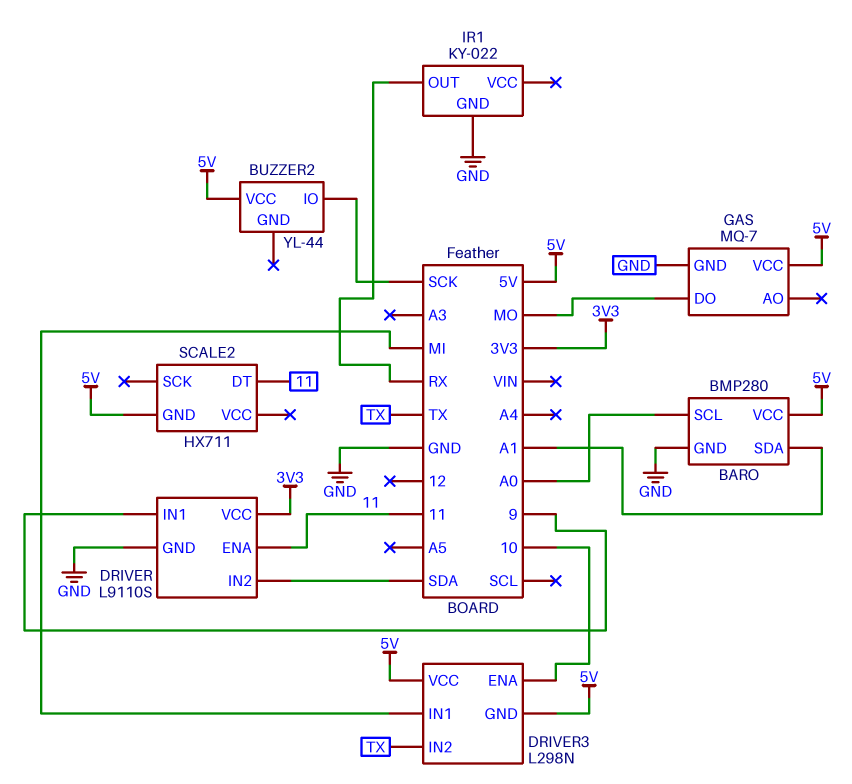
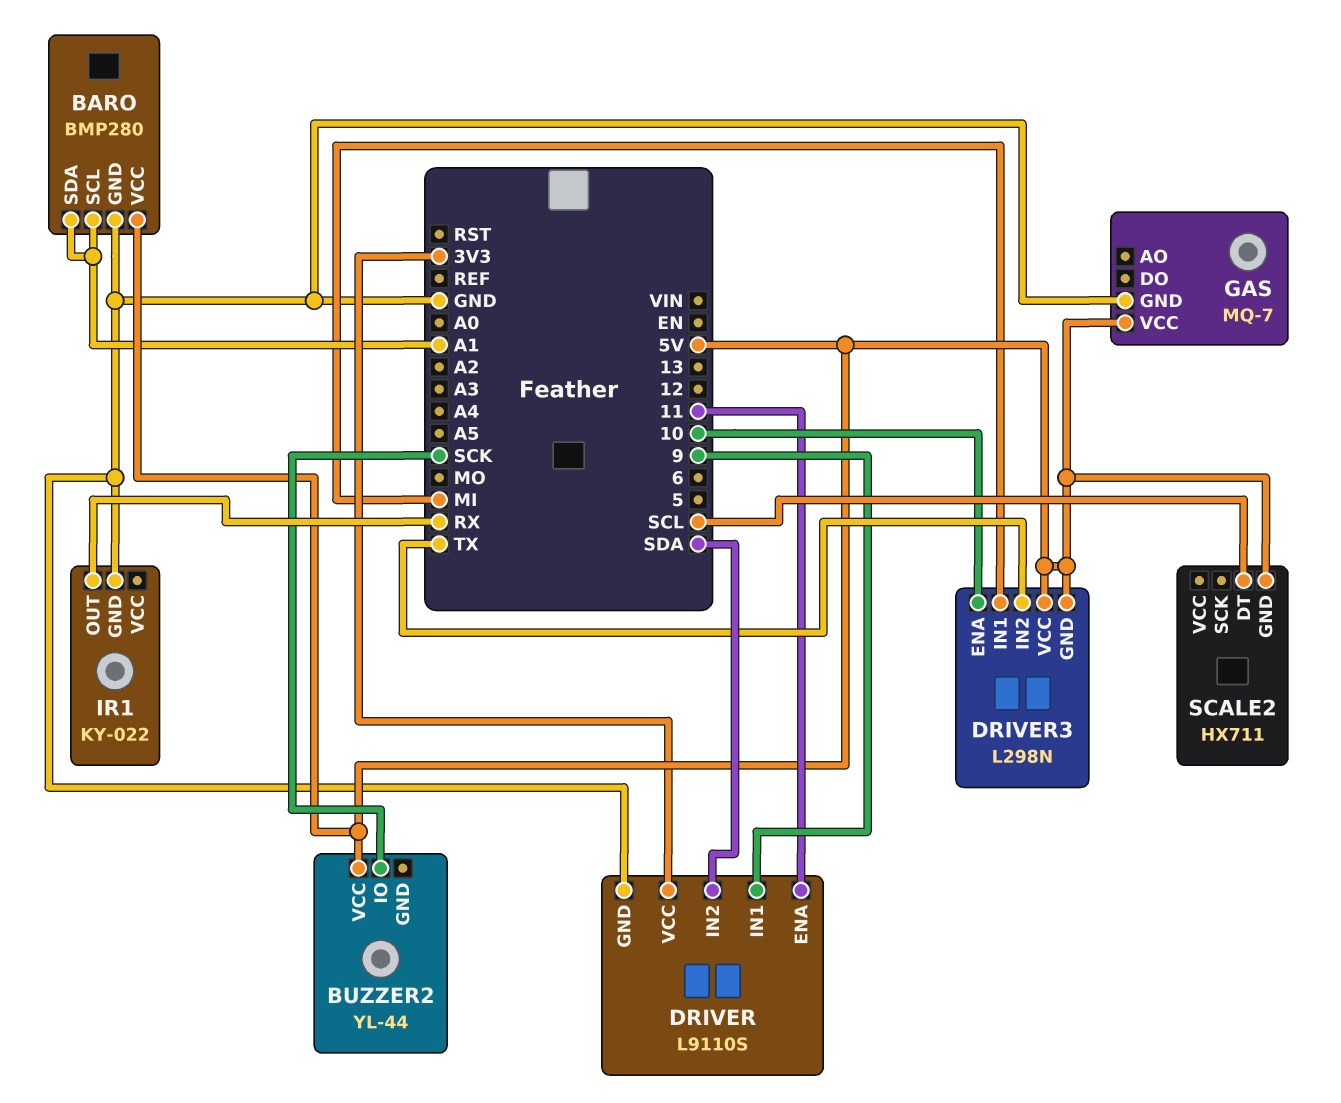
BARO pin SCL: A0 -> A1
GAS pin DO: MO -> none
SCALE2 pin DT: 11 -> SCL

